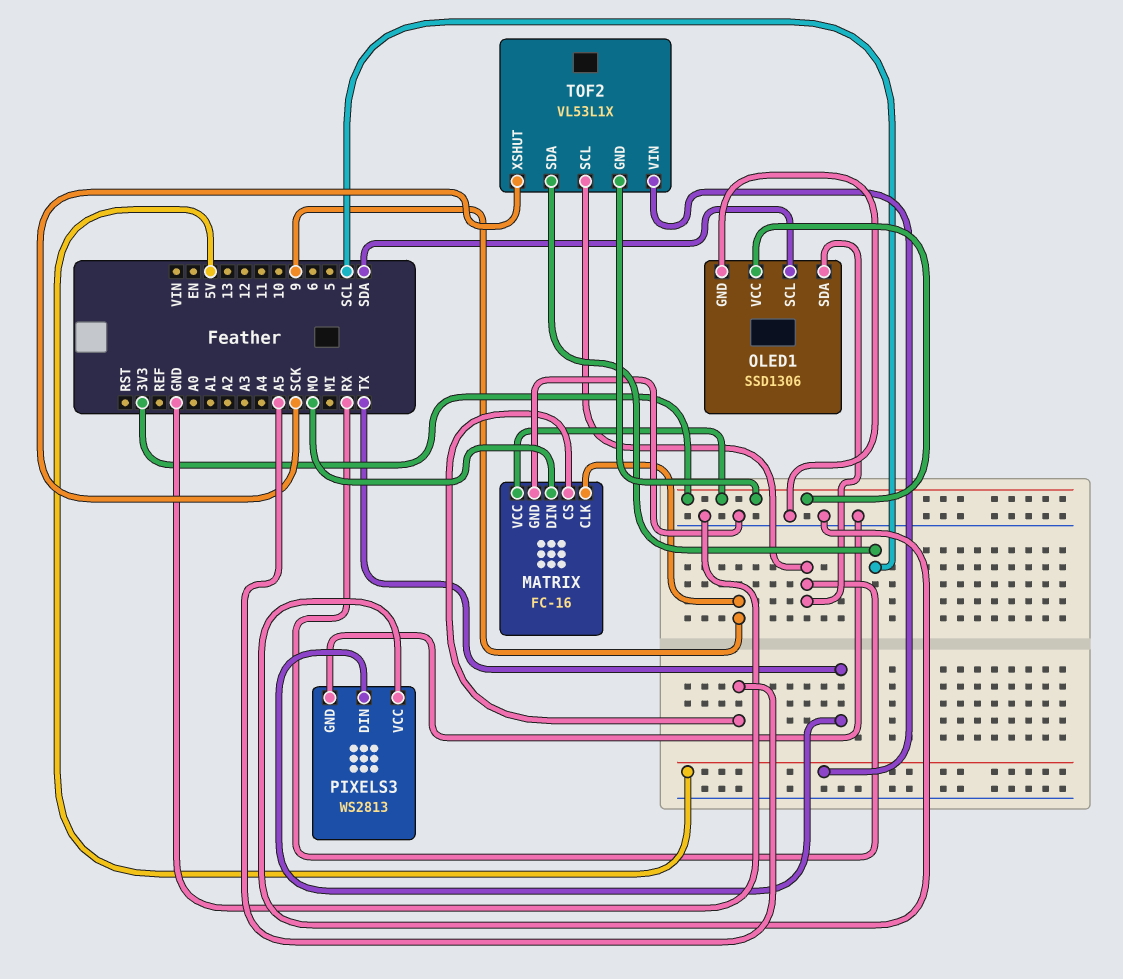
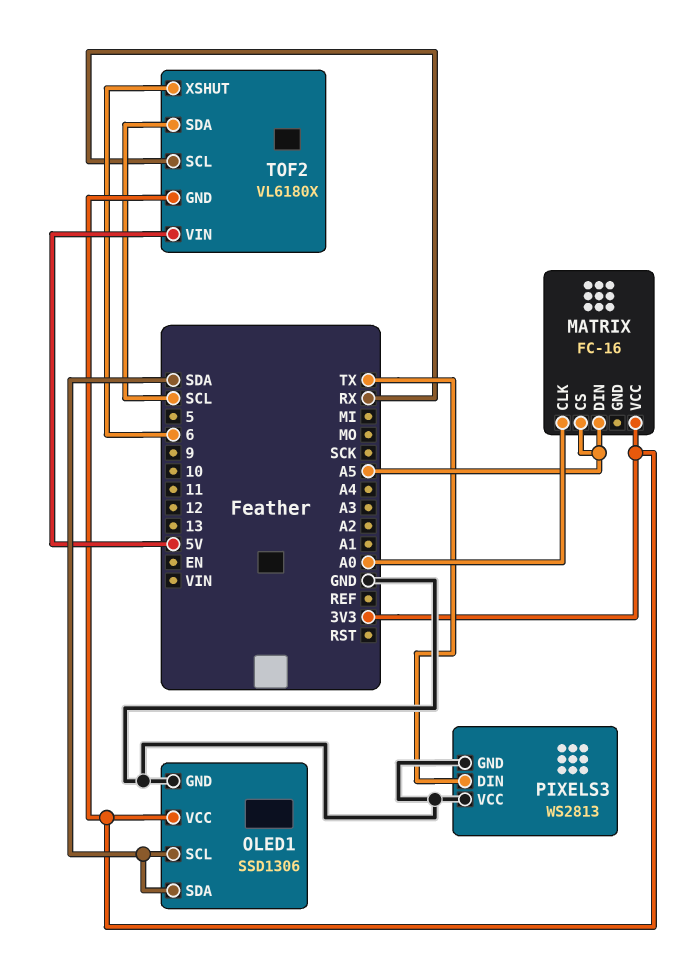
MATRIX pin CLK: 9 -> A0
MATRIX pin DIN: MO -> A5
MATRIX pin GND: GND -> none
OLED1 pin SDA: RX -> SDA
TOF2: VL53L1X -> VL6180X
TOF2 pin XSHUT: SCK -> 6

